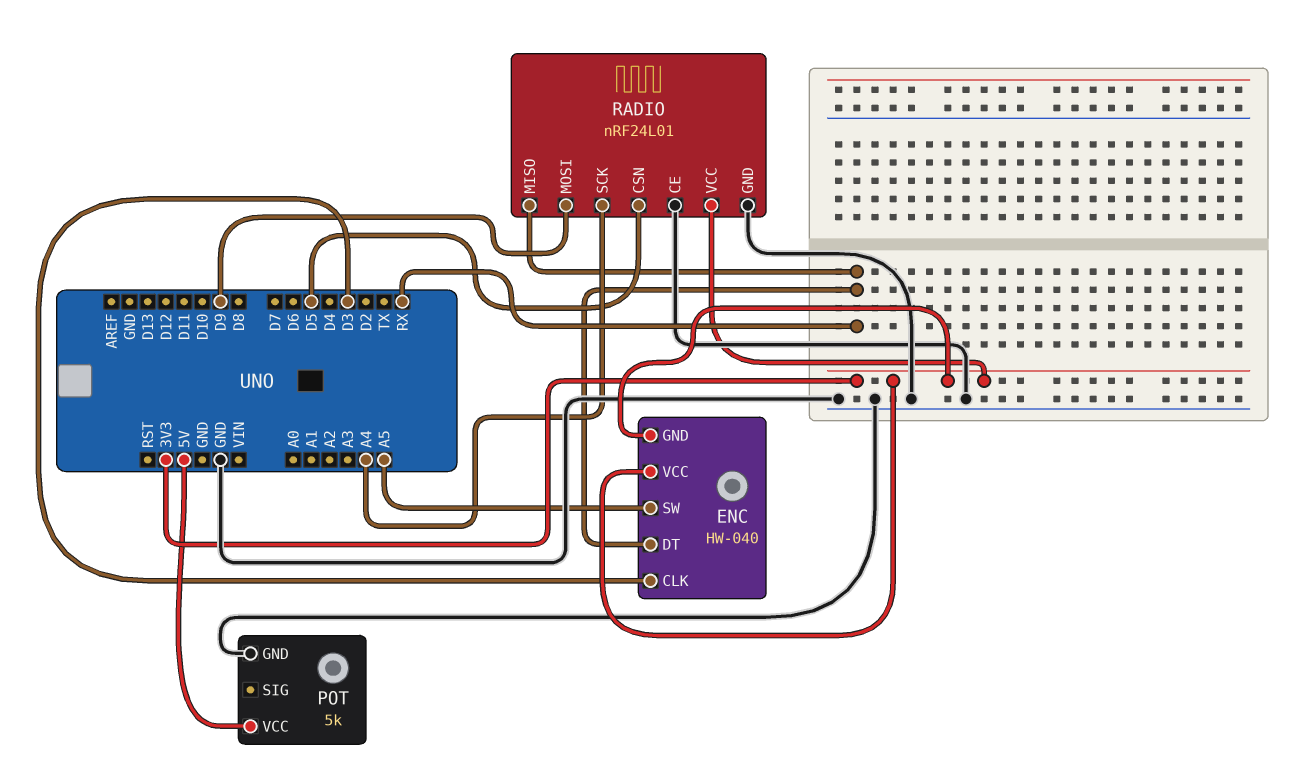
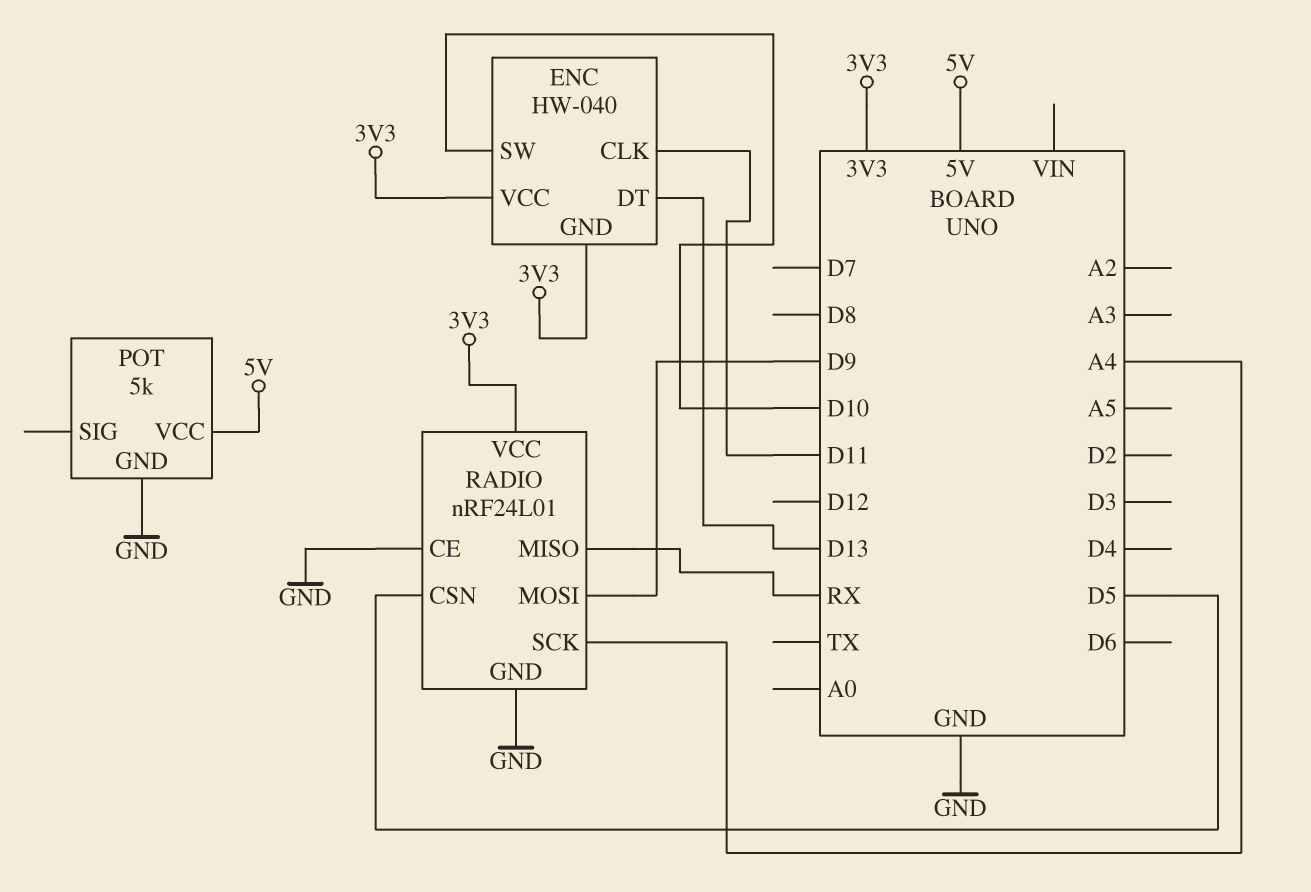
ENC pin CLK: D3 -> D11
ENC pin DT: RX -> D13
ENC pin SW: A5 -> D10

